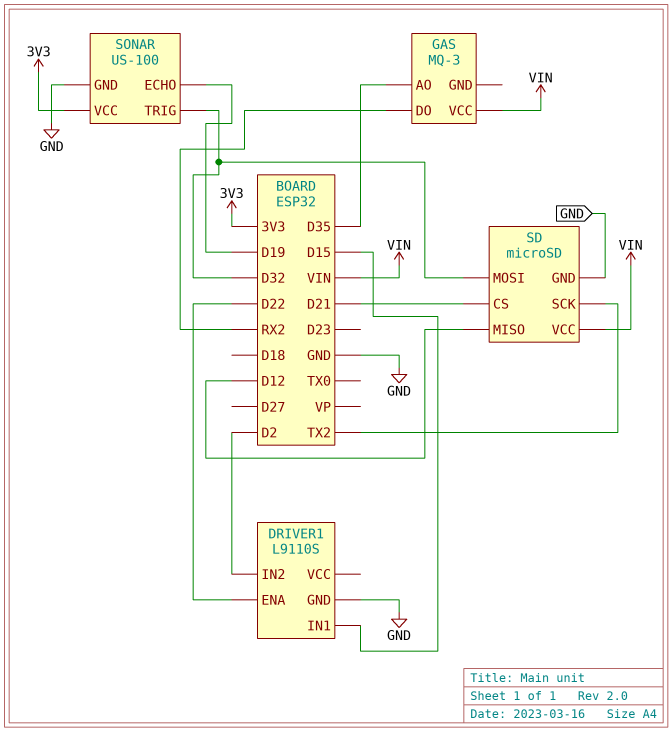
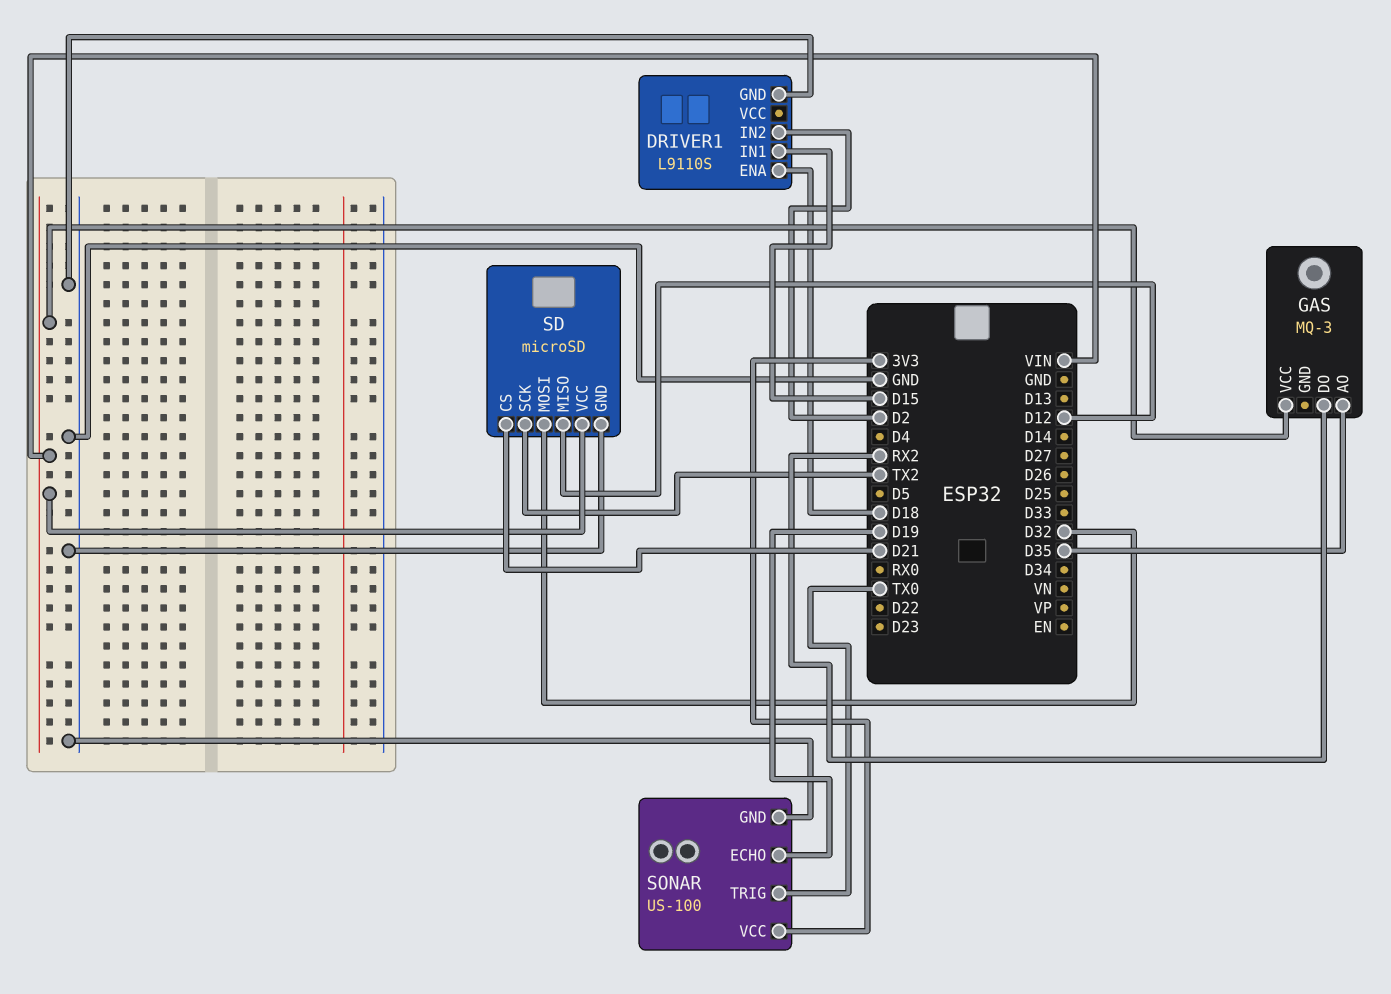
DRIVER1 pin ENA: D22 -> D18
SONAR pin TRIG: D32 -> TX0

